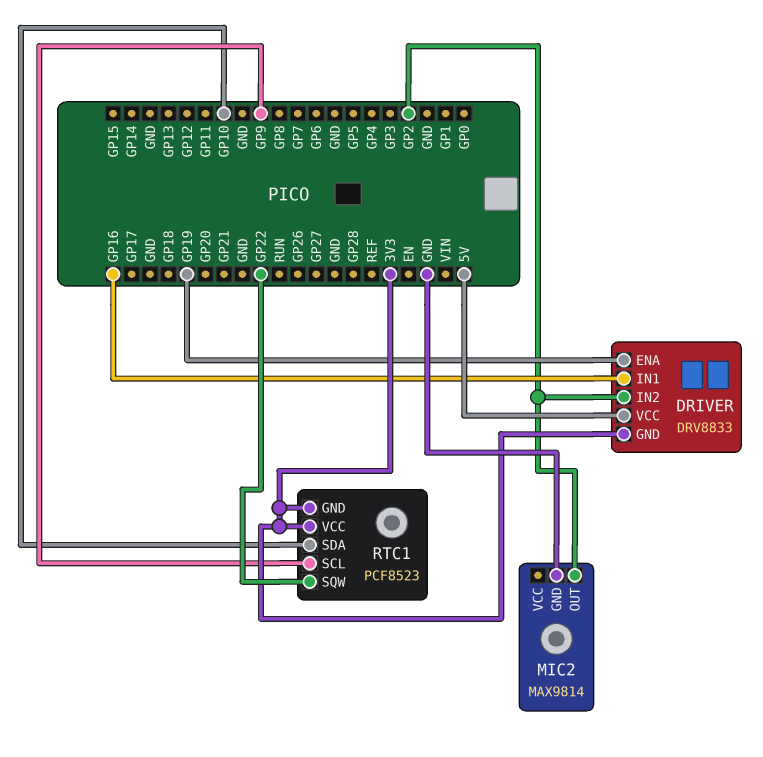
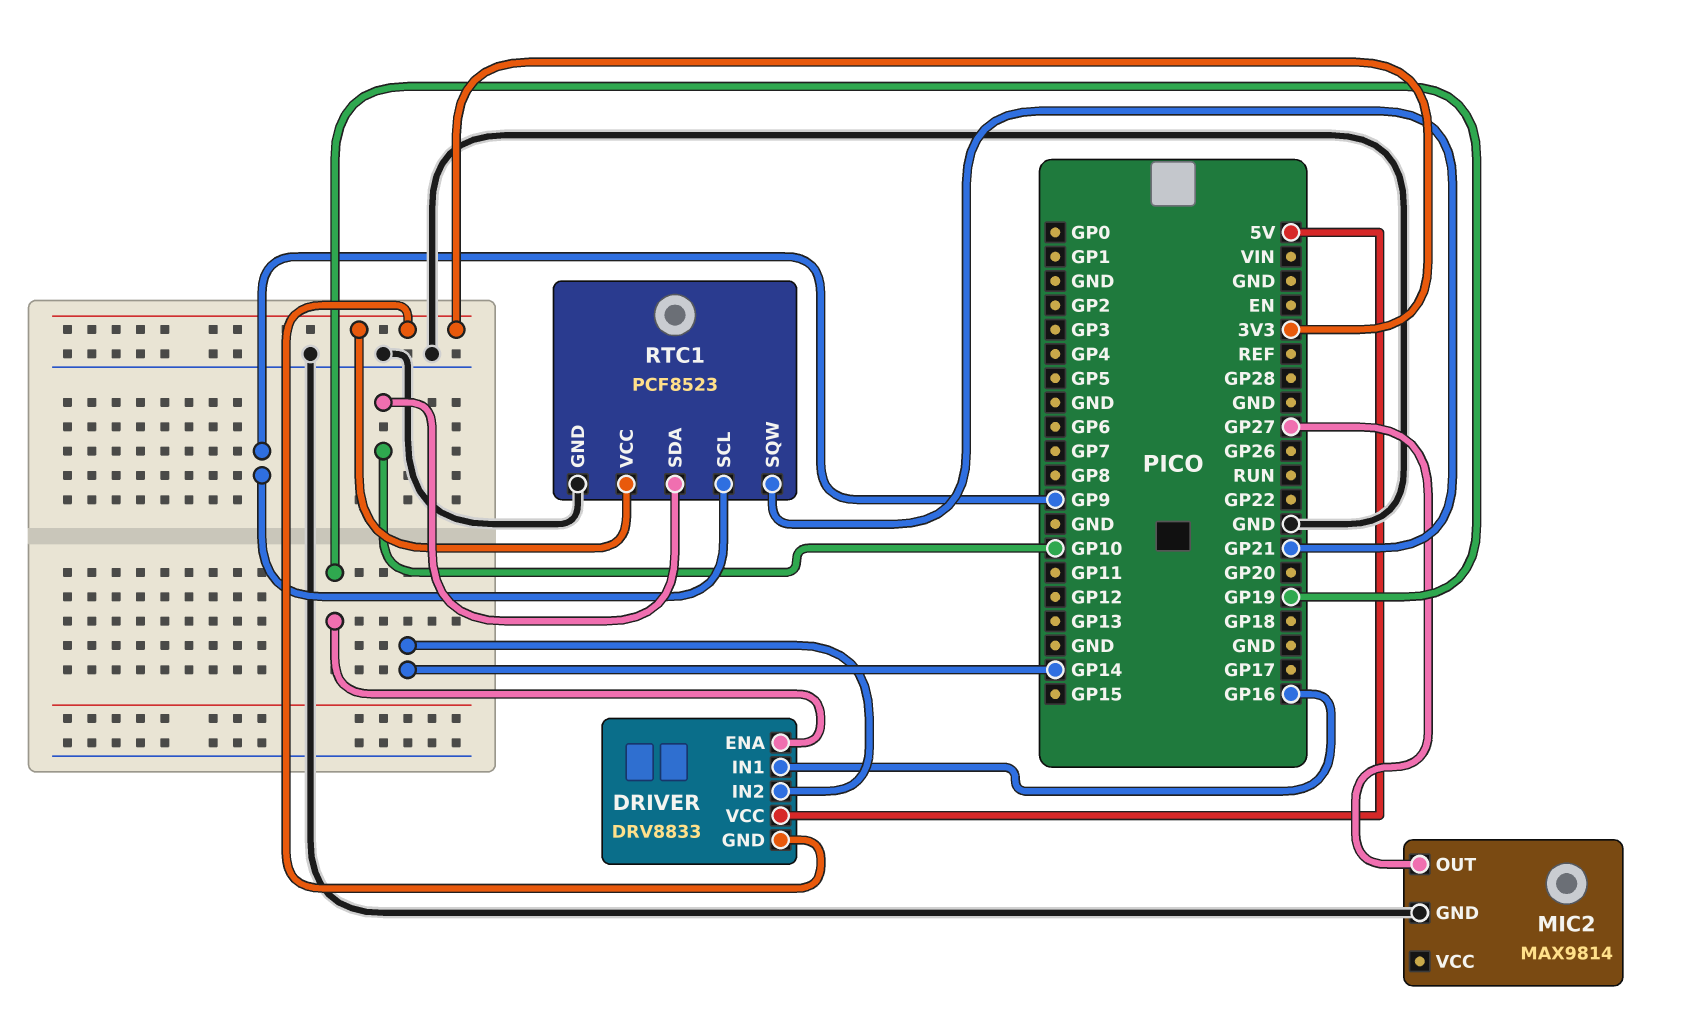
DRIVER pin IN2: GP2 -> GP14
MIC2 pin OUT: GP2 -> GP27
RTC1 pin GND: 3V3 -> GND
RTC1 pin SQW: GP22 -> GP21

